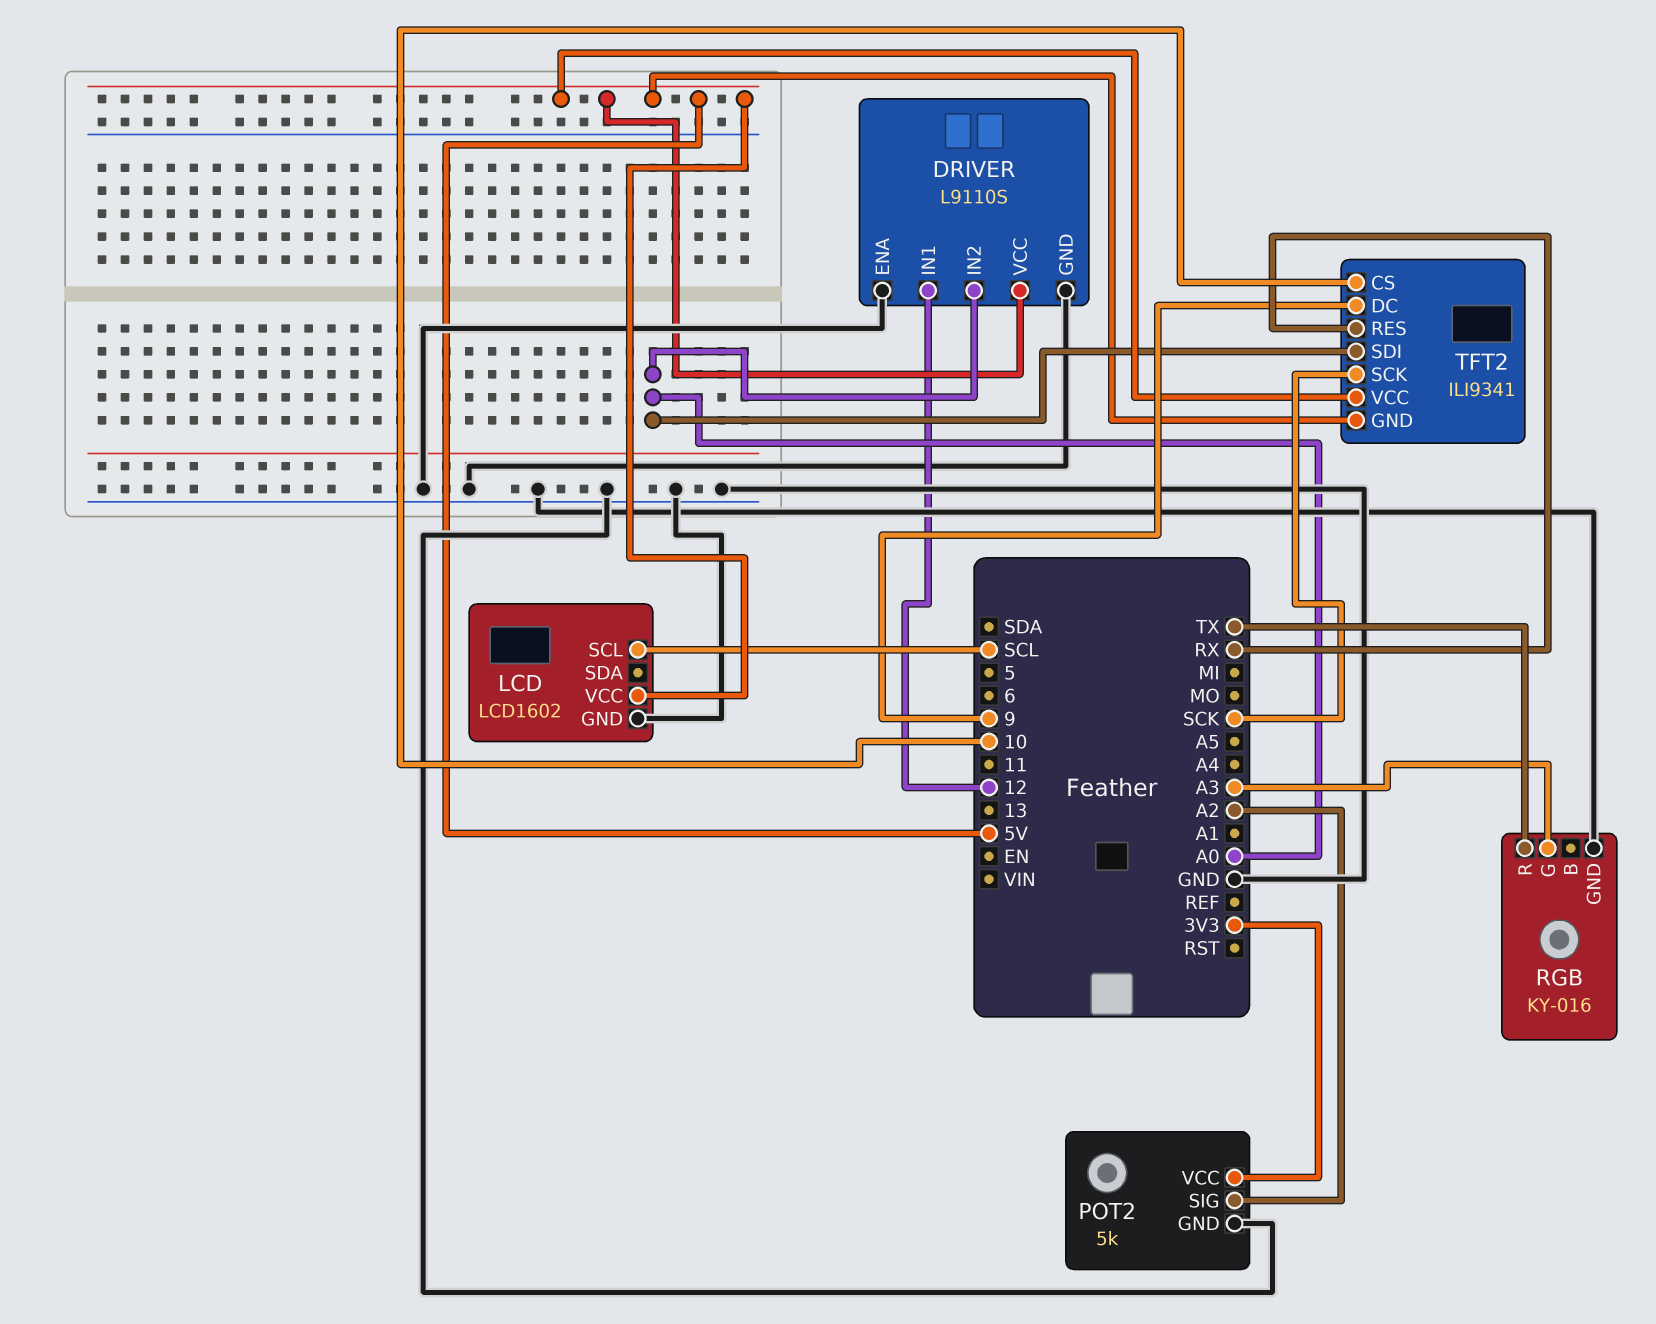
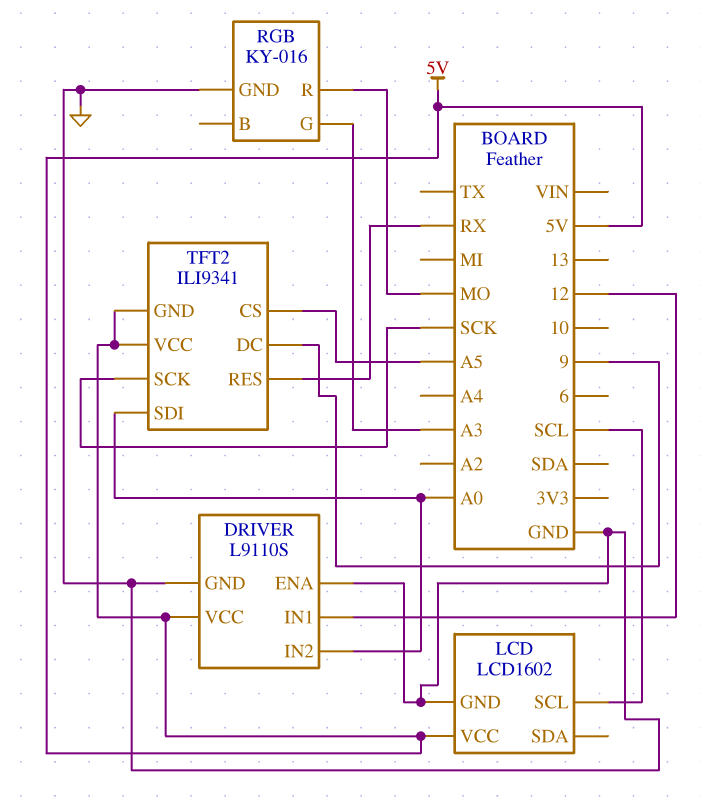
POT2: 5k -> none
POT2 pin GND: GND -> none
POT2 pin SIG: A2 -> none
POT2 pin VCC: 3V3 -> none
RGB pin R: TX -> MO
TFT2 pin CS: 10 -> A5

